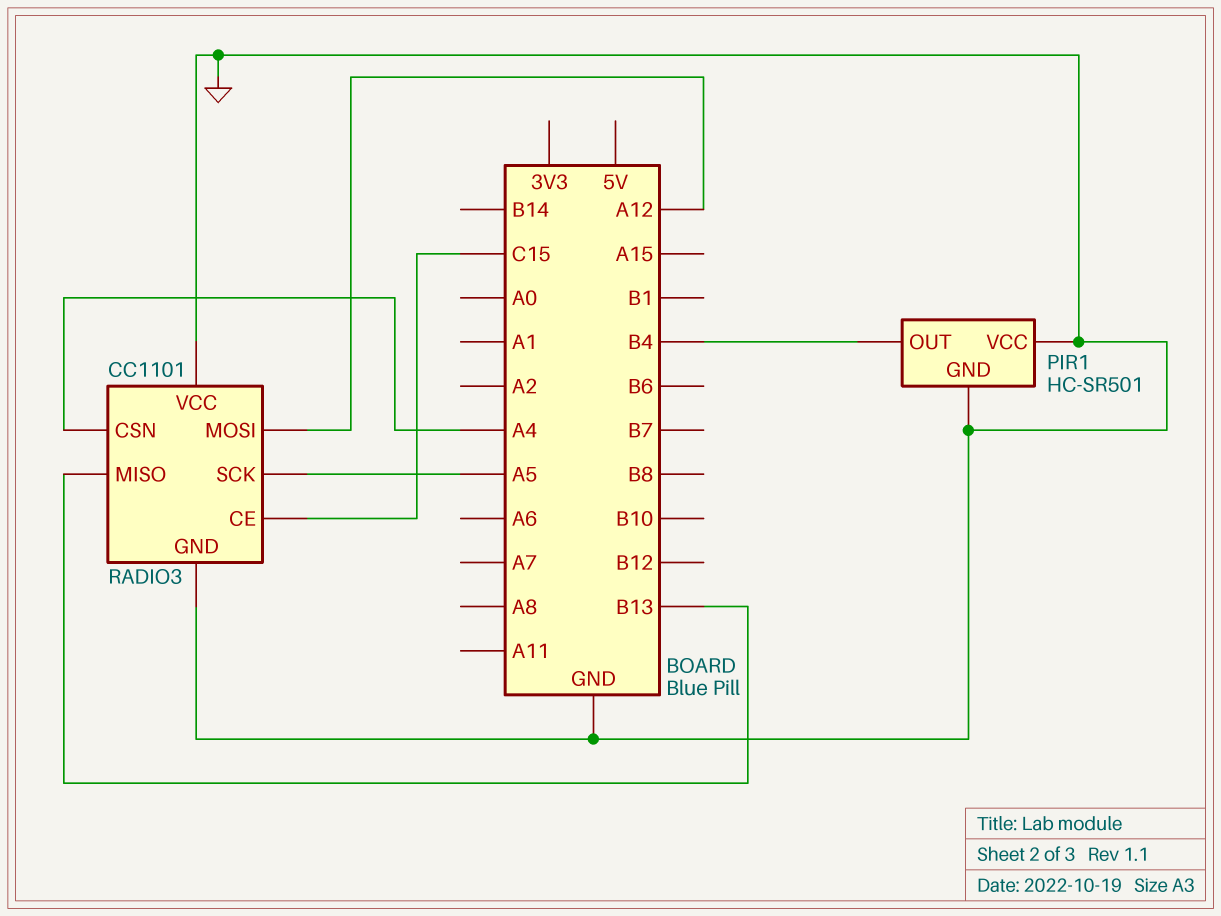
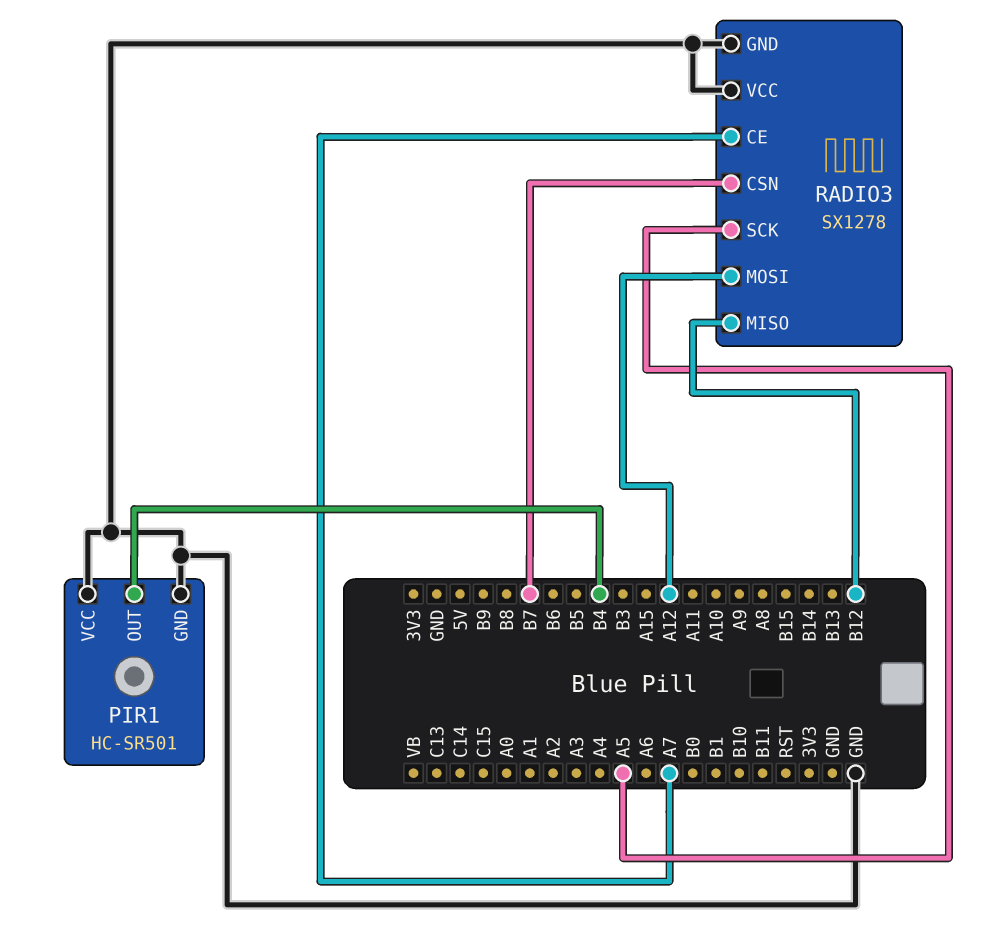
RADIO3: CC1101 -> SX1278
RADIO3 pin CE: C15 -> A7
RADIO3 pin CSN: A4 -> B7
RADIO3 pin MISO: B13 -> B12

